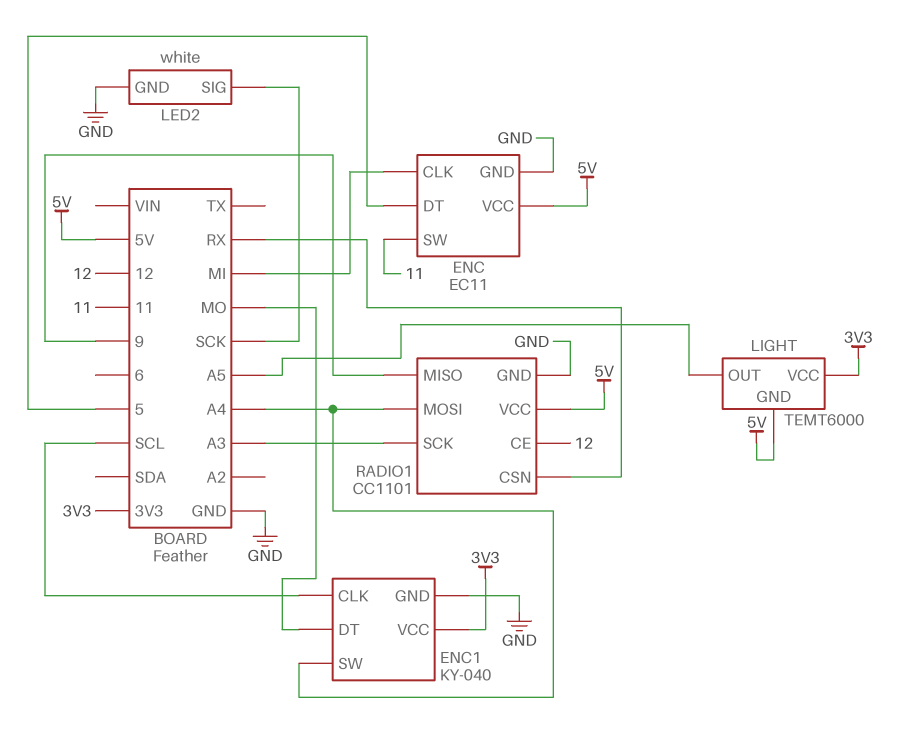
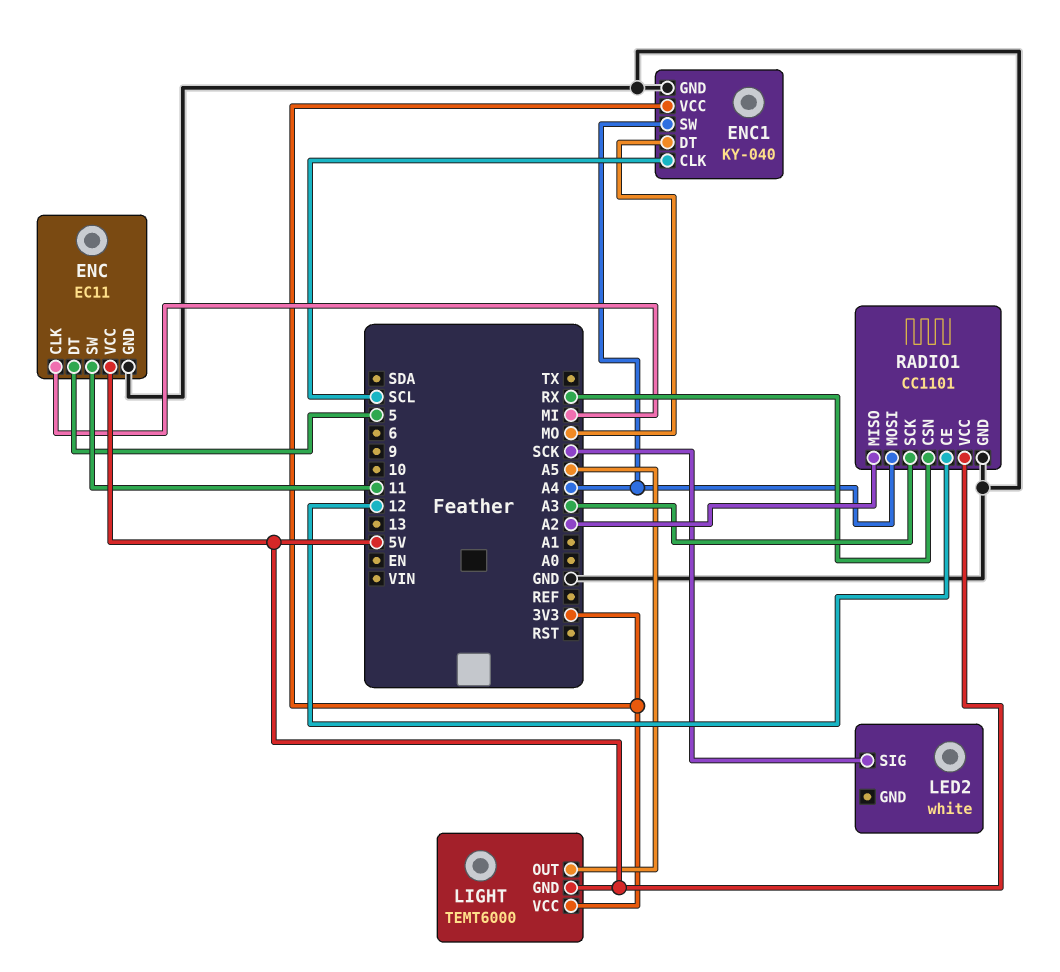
LED2 pin GND: GND -> none
RADIO1 pin MISO: 9 -> A2

